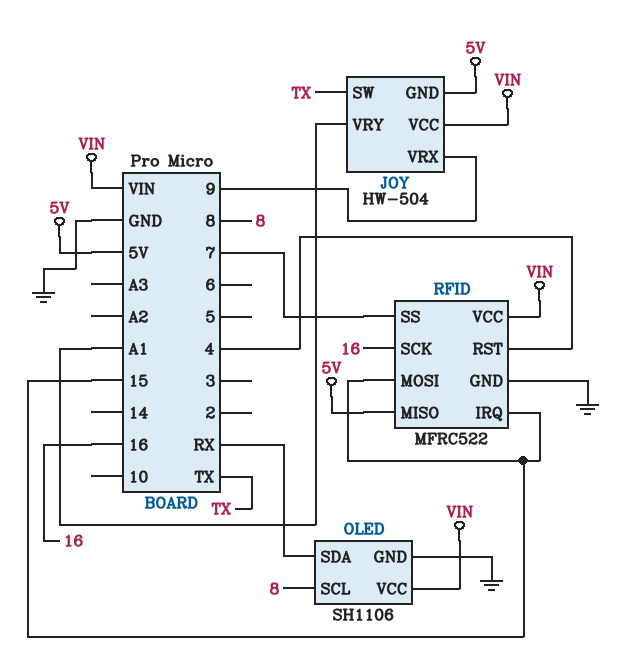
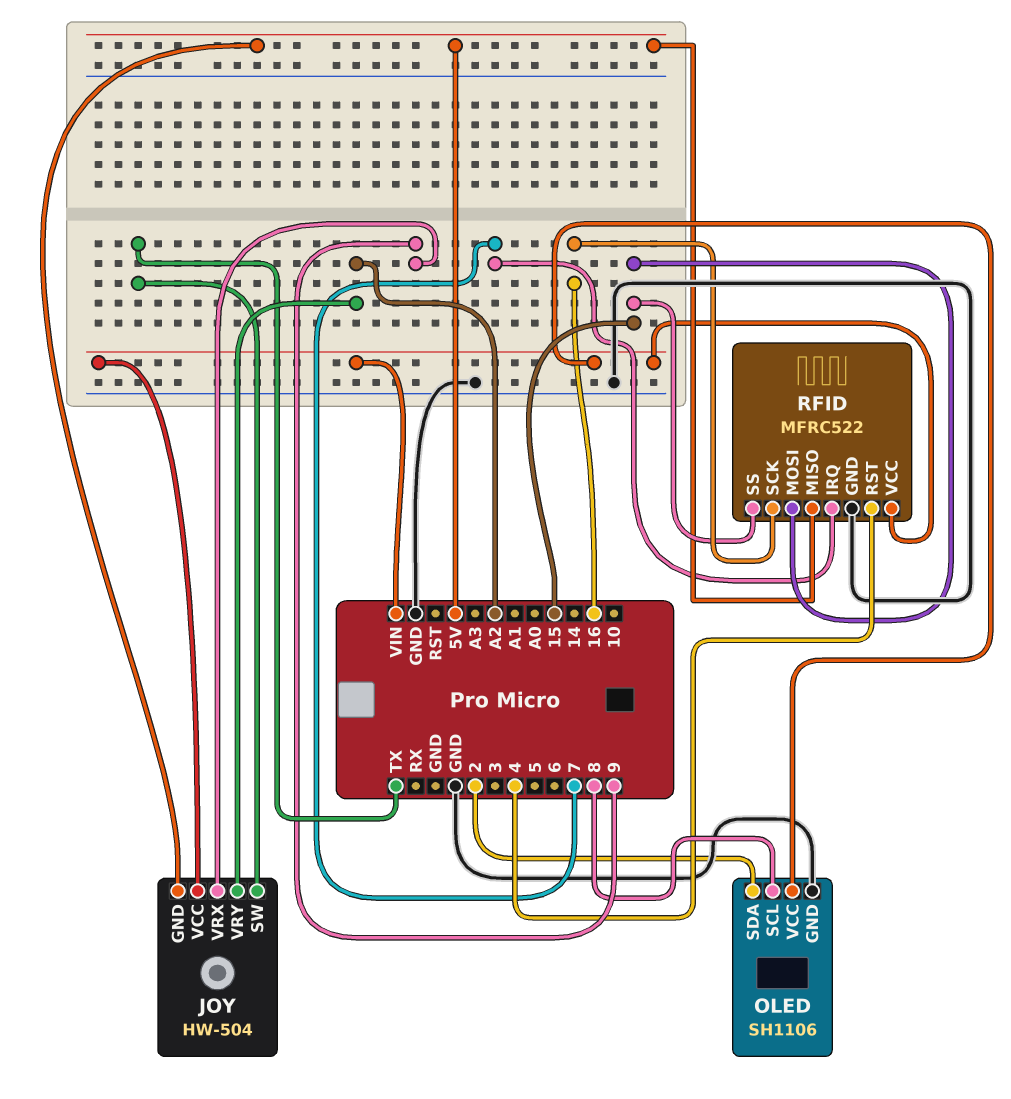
JOY pin VRY: A1 -> A2
OLED pin SDA: RX -> 2
RFID pin IRQ: 15 -> 7
RFID pin SS: 7 -> 15

